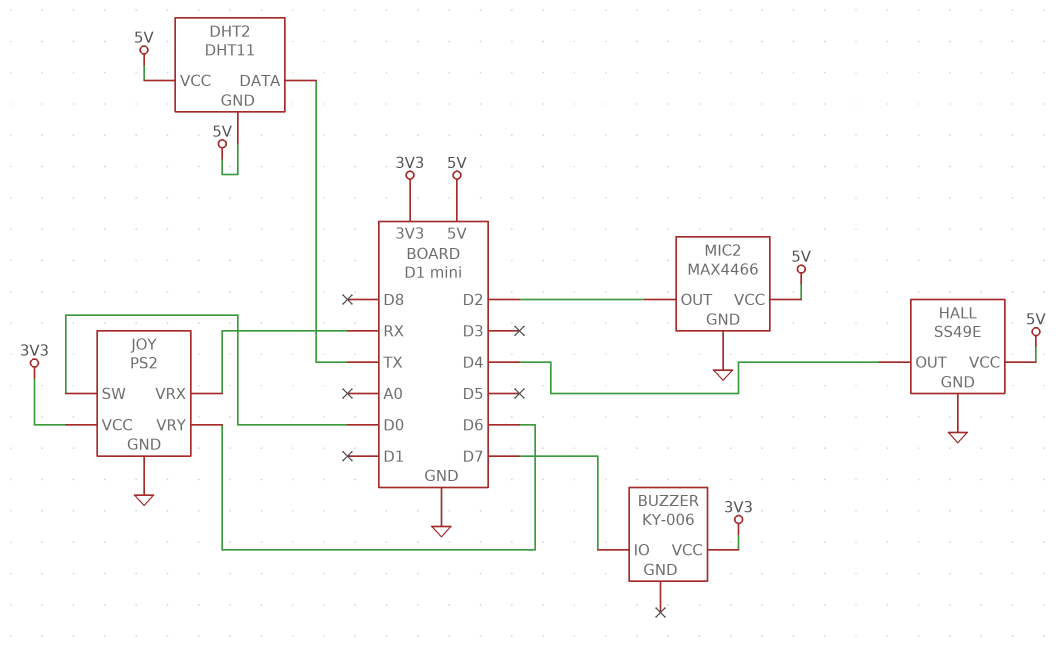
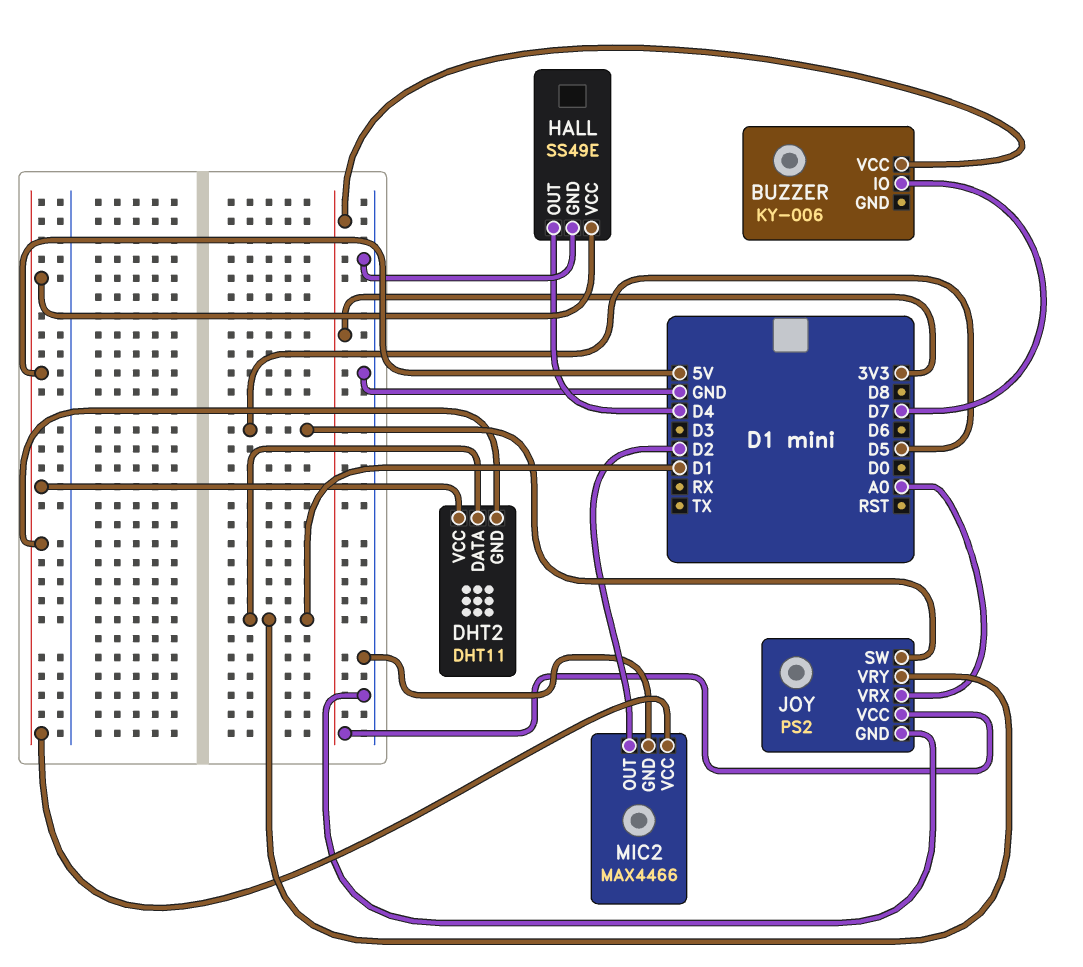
DHT2 pin DATA: TX -> D1
JOY pin SW: D0 -> D5
JOY pin VRX: RX -> A0
JOY pin VRY: D6 -> D1

